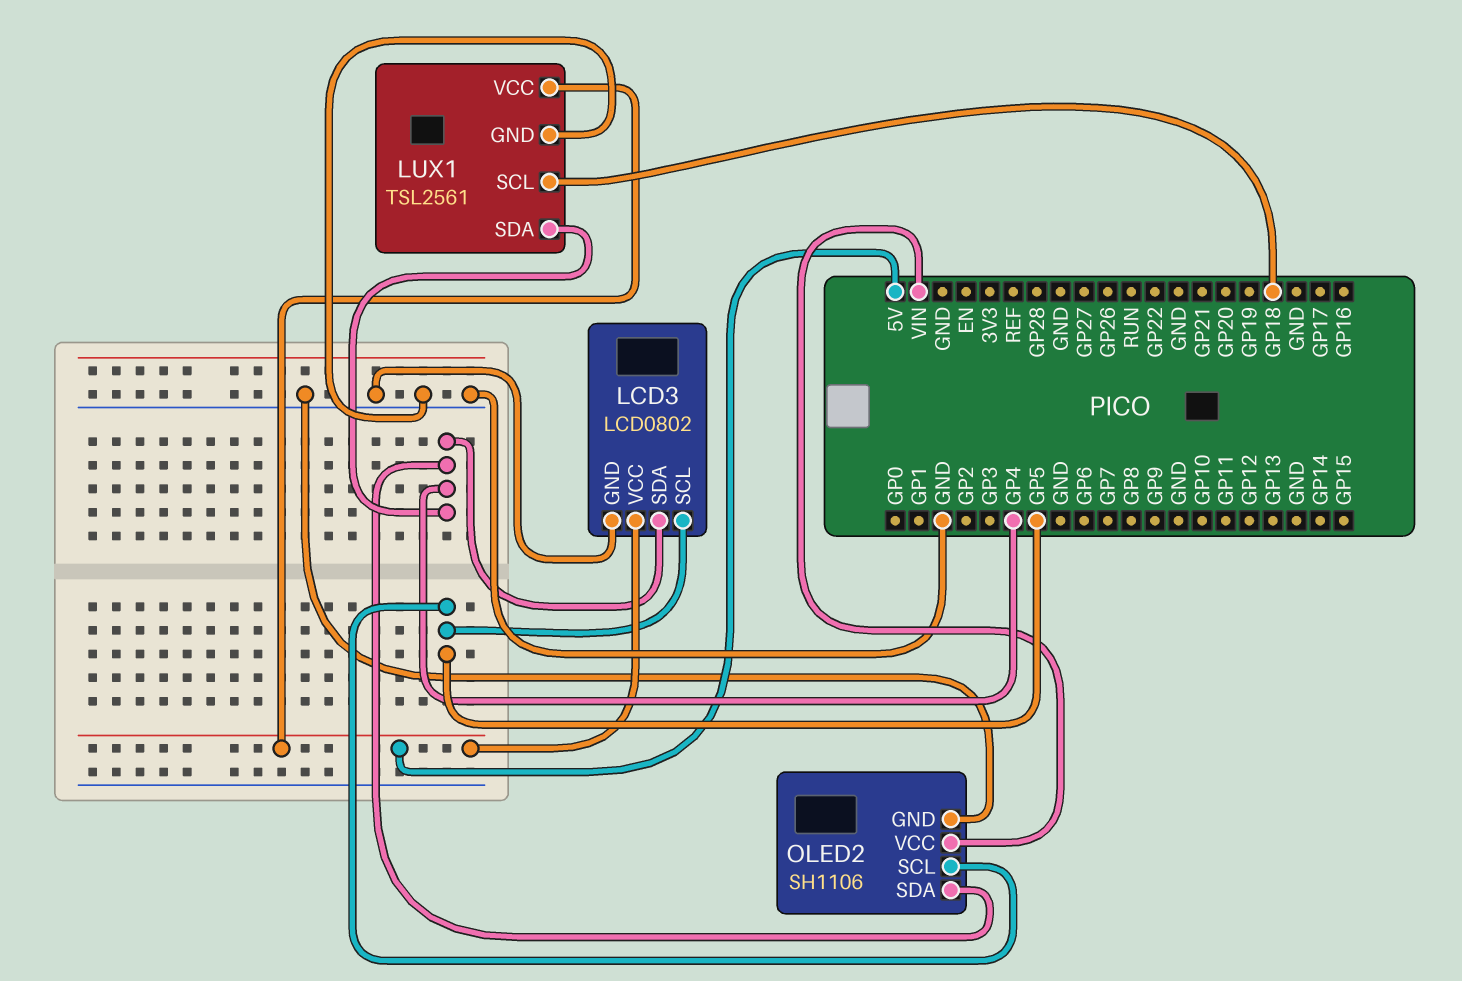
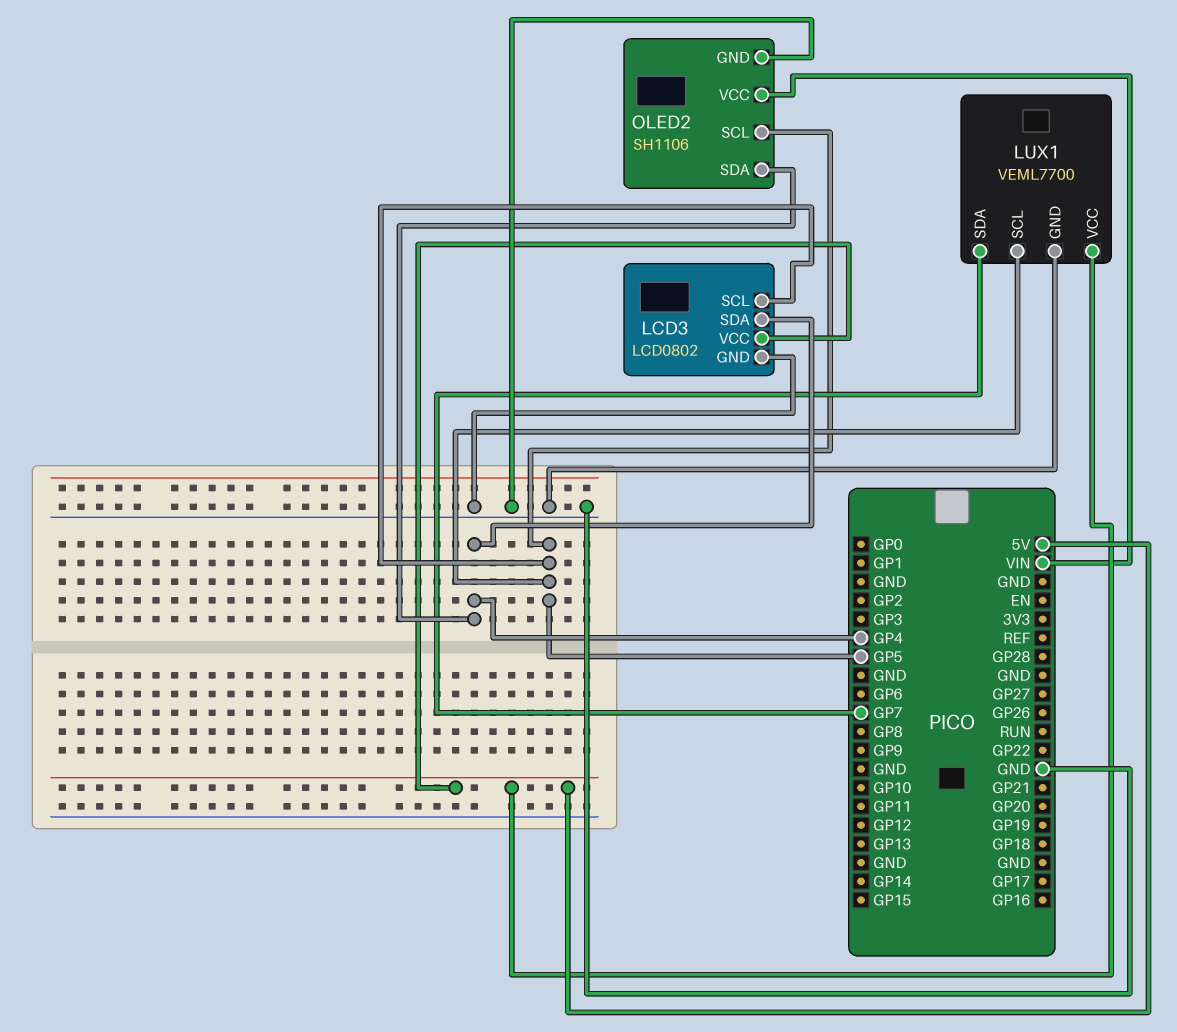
LUX1: TSL2561 -> VEML7700
LUX1 pin SCL: GP18 -> GP5
LUX1 pin SDA: GP4 -> GP7

